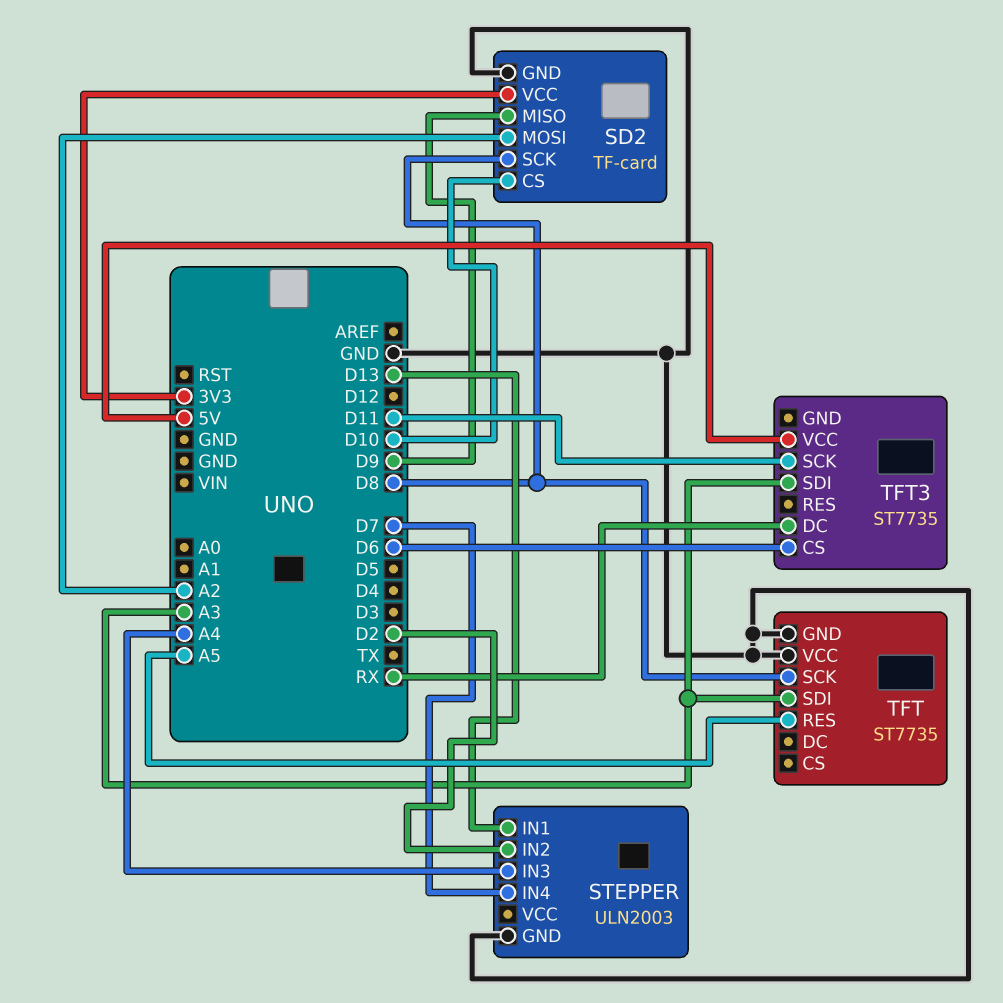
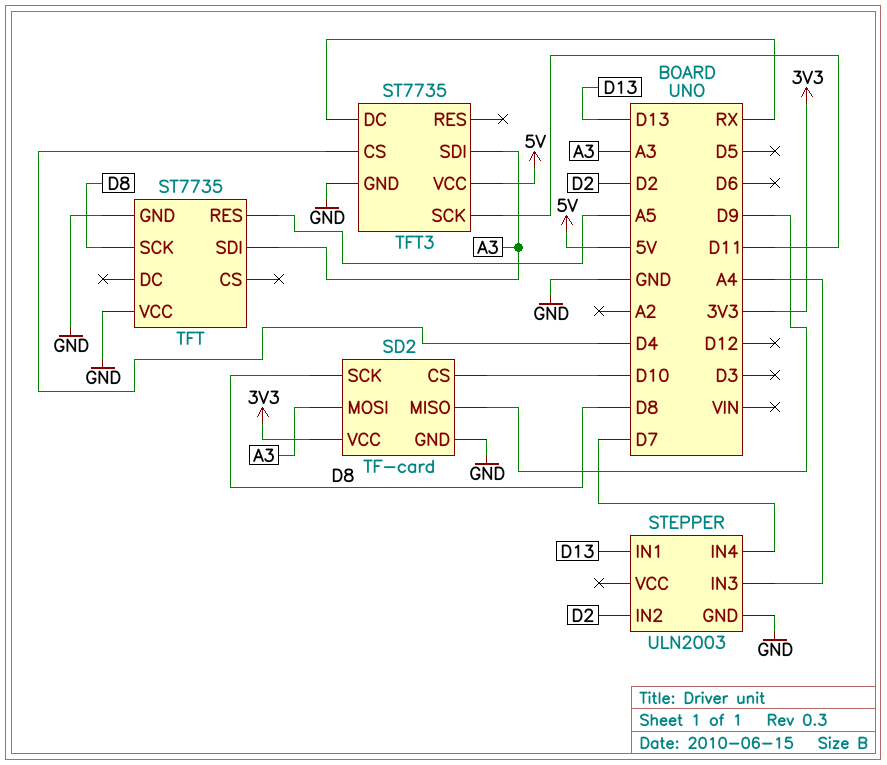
SD2 pin MOSI: A2 -> A3
TFT3 pin CS: D6 -> D4
TFT3 pin GND: none -> GND

